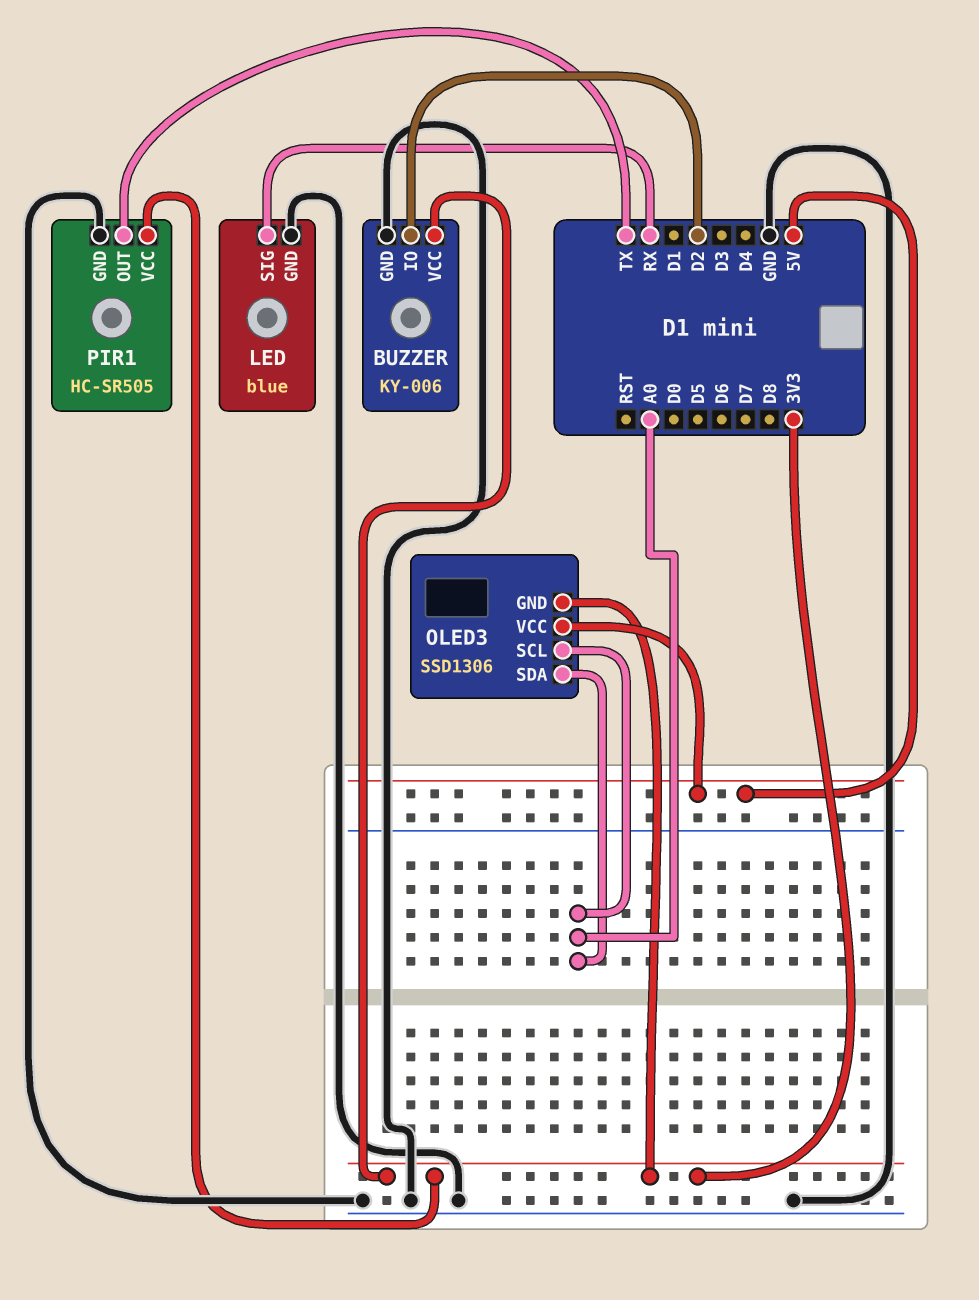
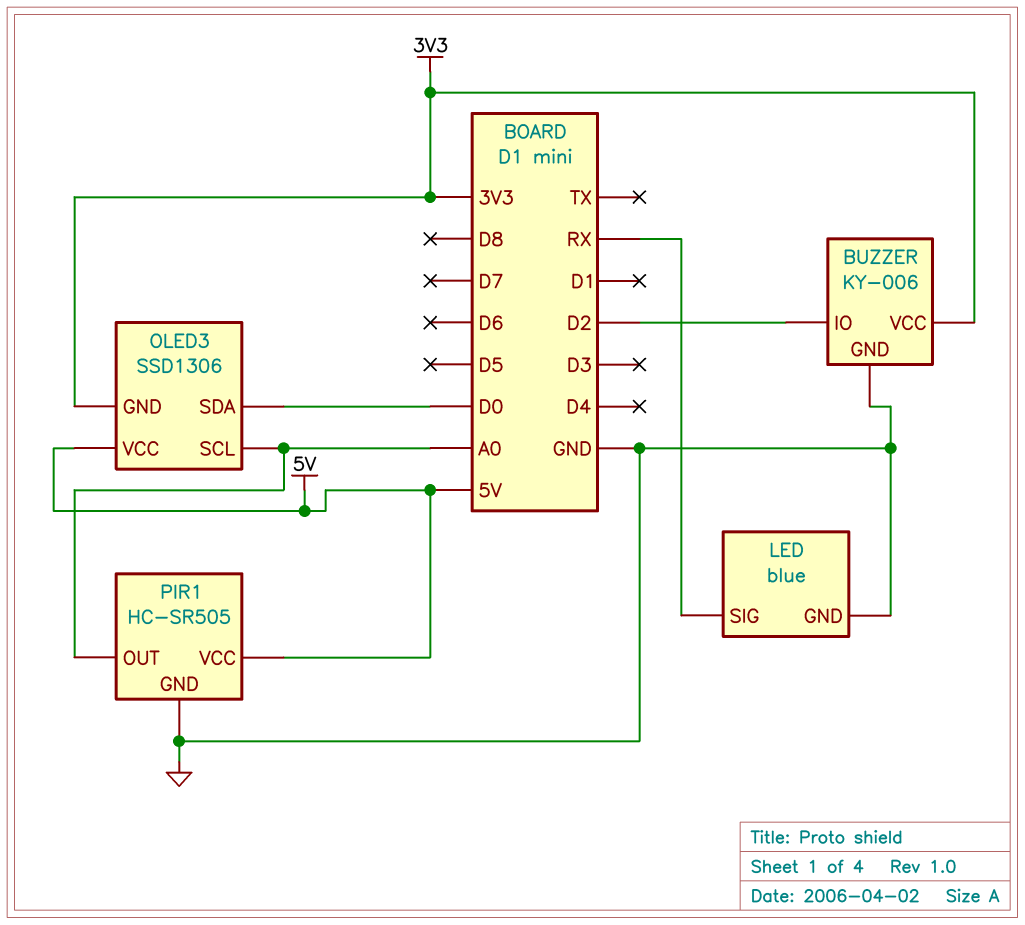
OLED3 pin SDA: A0 -> D0
PIR1 pin OUT: TX -> A0
PIR1 pin VCC: 3V3 -> 5V

